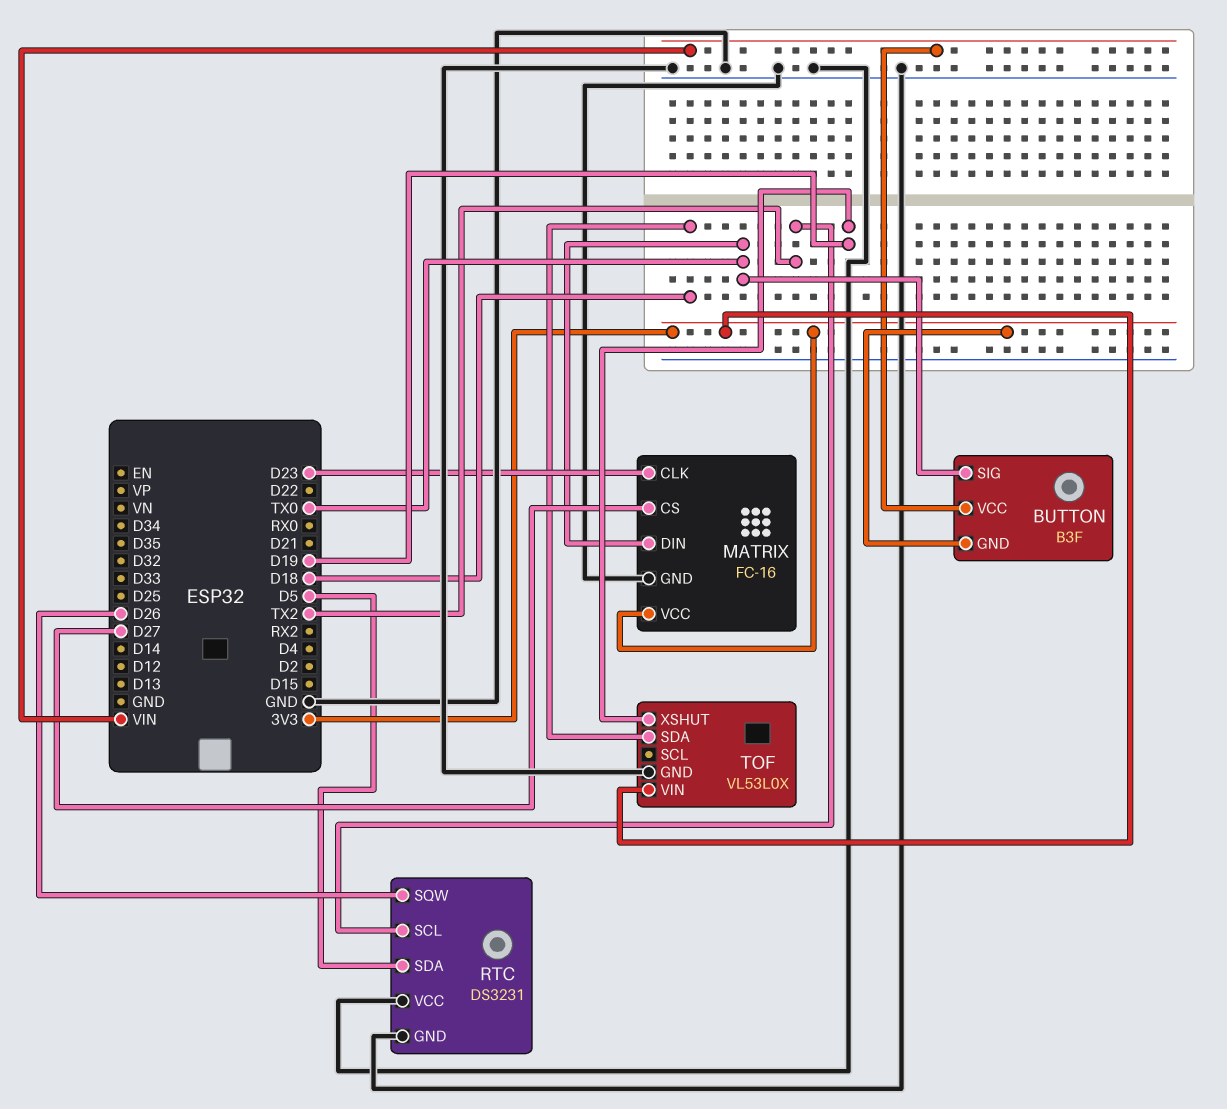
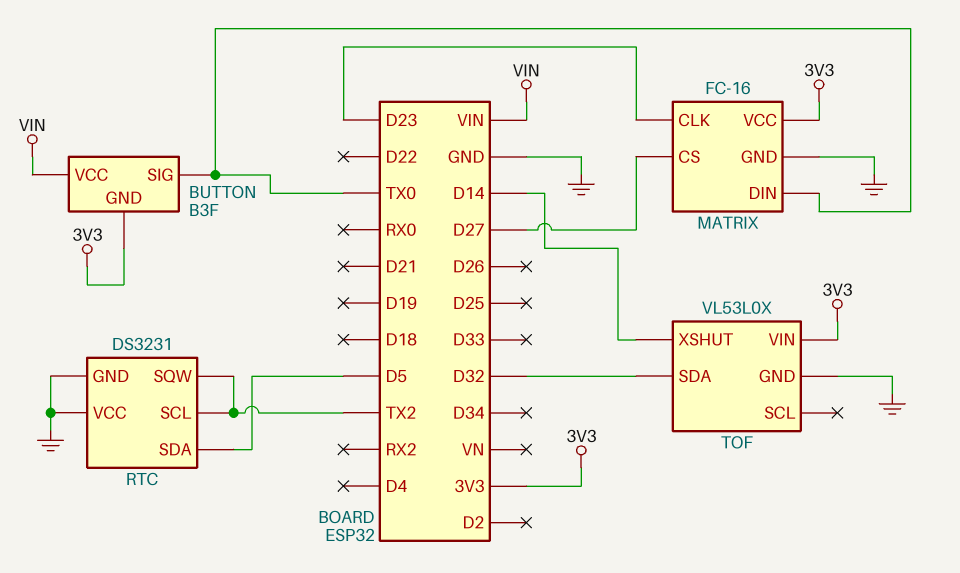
RTC pin SQW: D26 -> TX2
TOF pin SDA: D18 -> D32
TOF pin XSHUT: D19 -> D14

